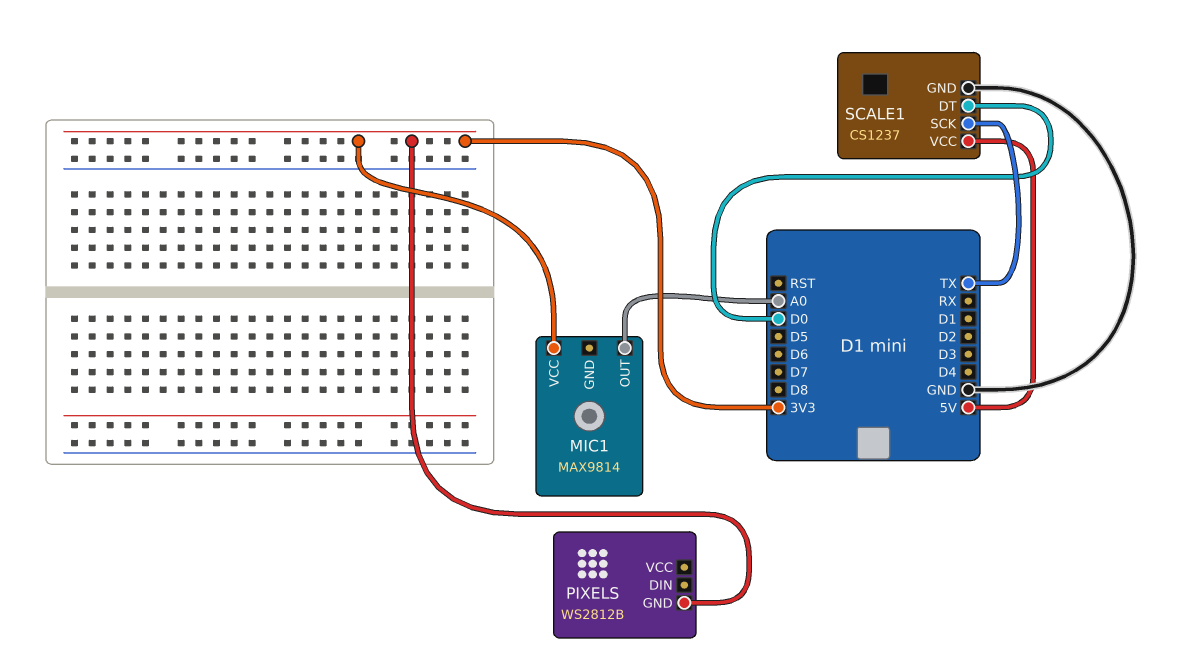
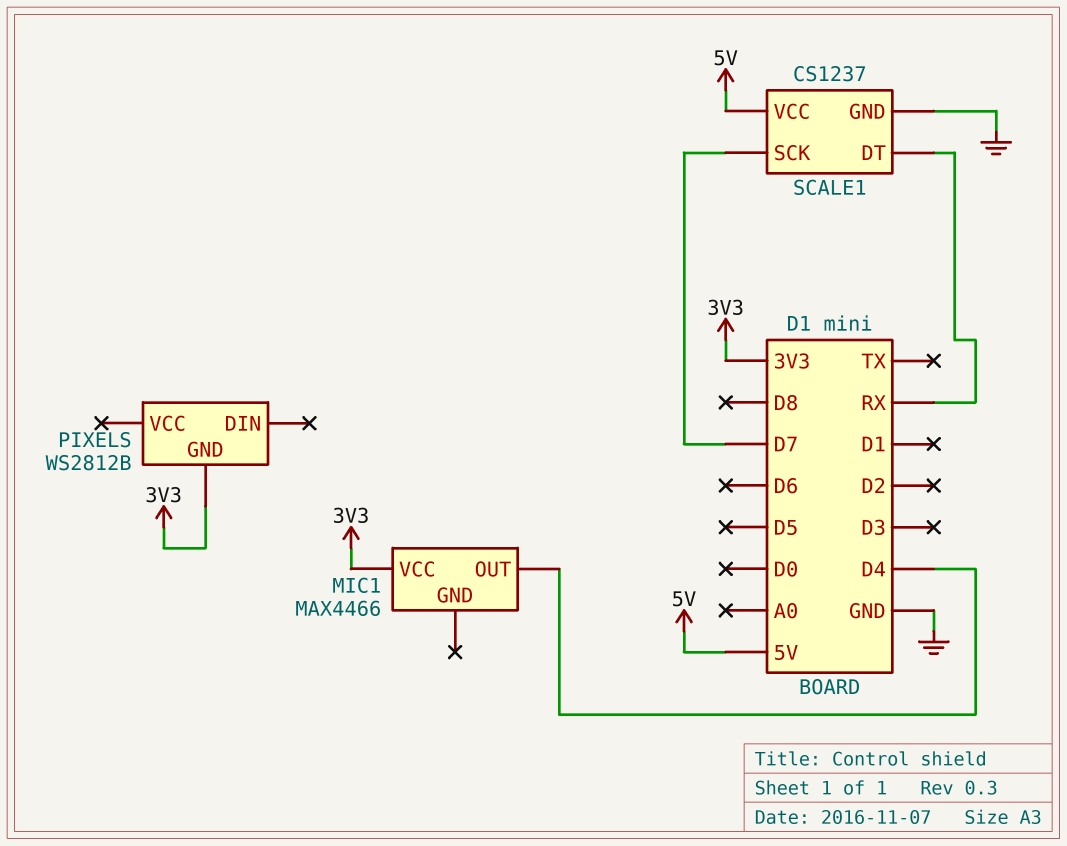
MIC1: MAX9814 -> MAX4466
MIC1 pin OUT: A0 -> D4
SCALE1 pin DT: D0 -> RX
SCALE1 pin SCK: TX -> D7

